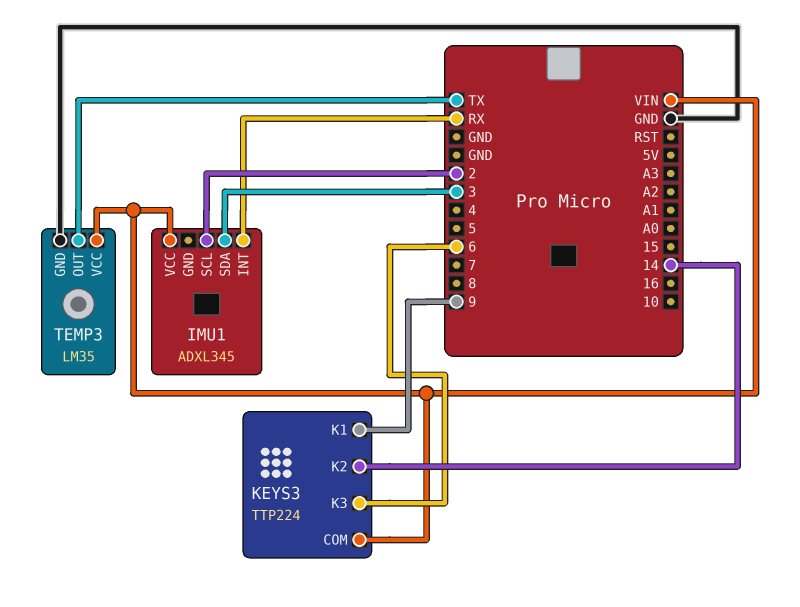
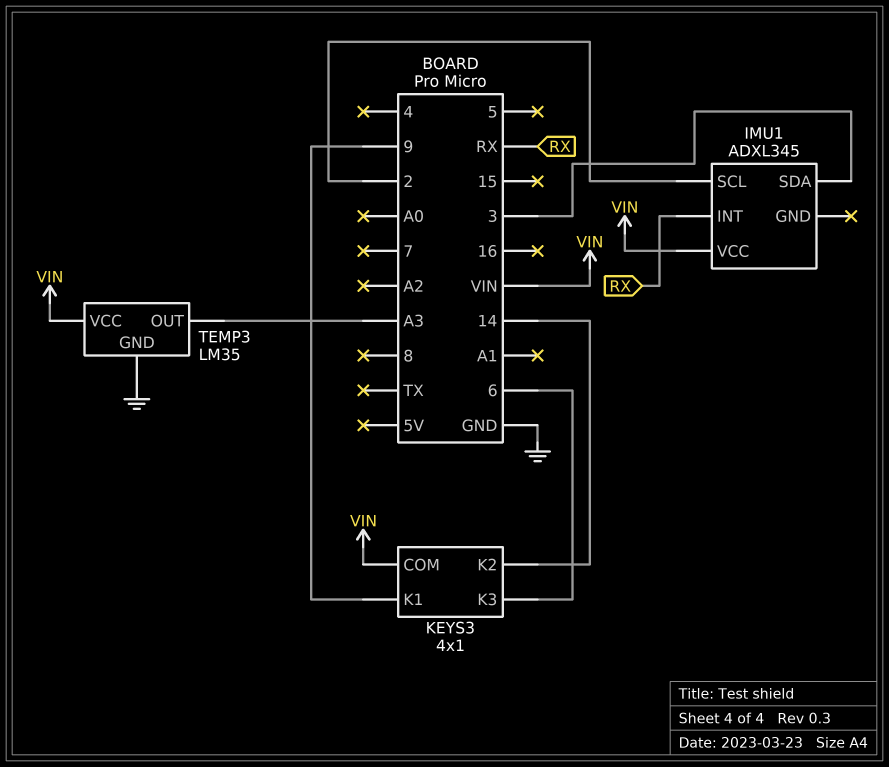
KEYS3: TTP224 -> 4x1
TEMP3 pin OUT: TX -> A3

